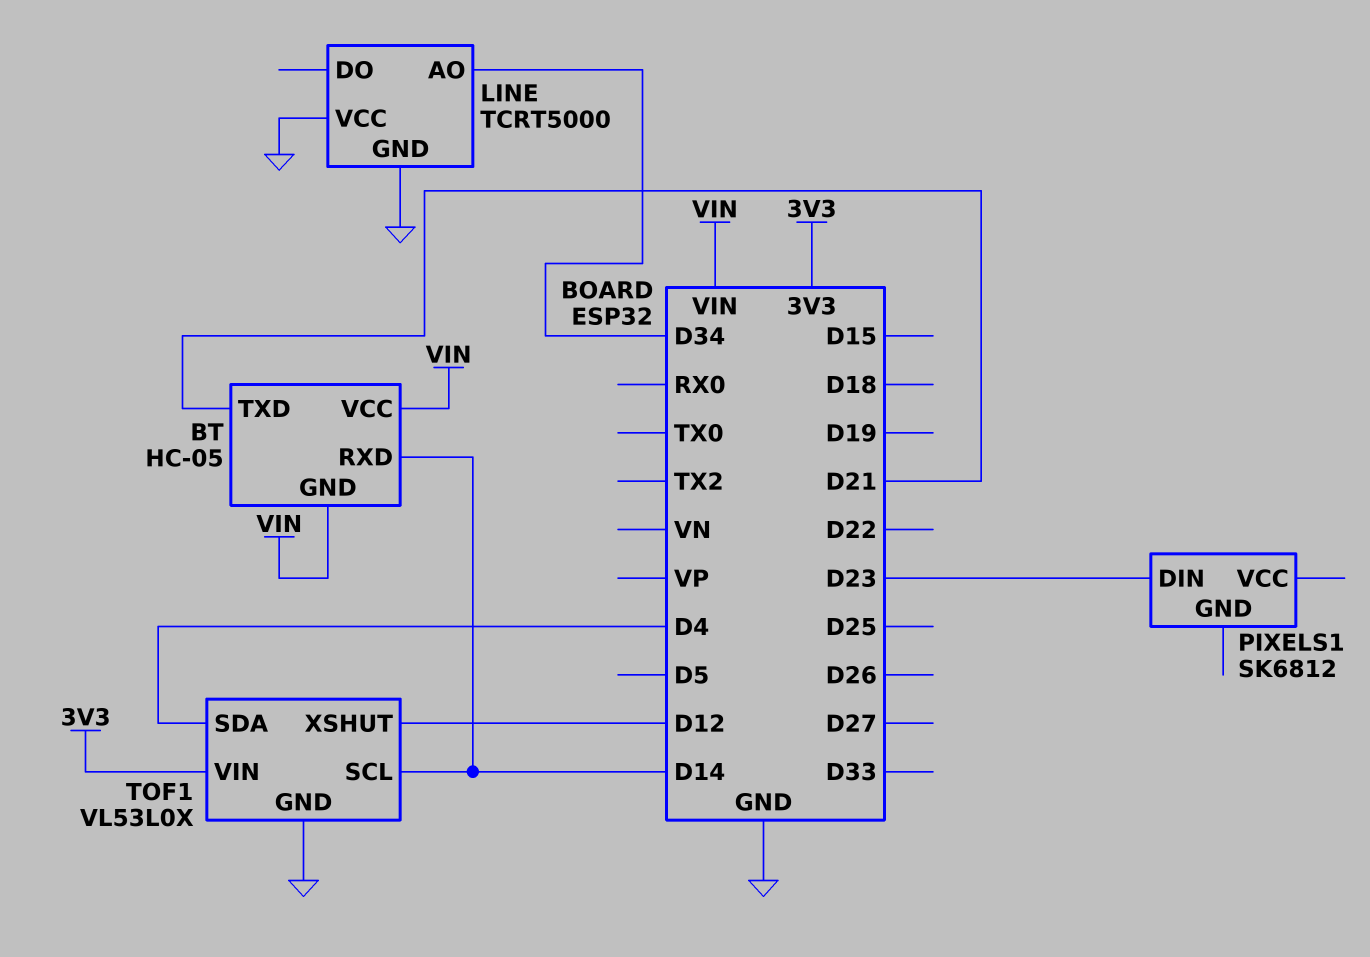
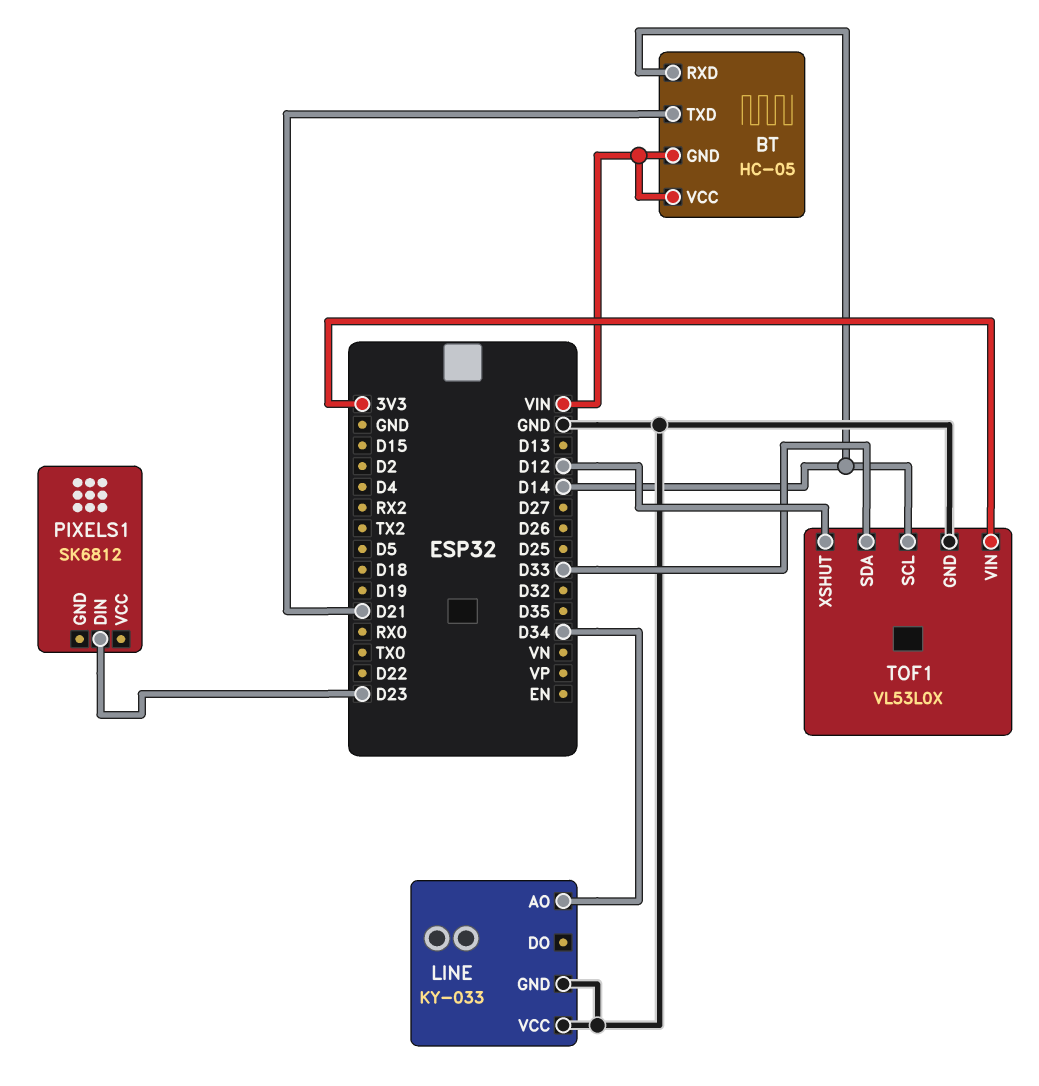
LINE: TCRT5000 -> KY-033
TOF1 pin SDA: D4 -> D33

